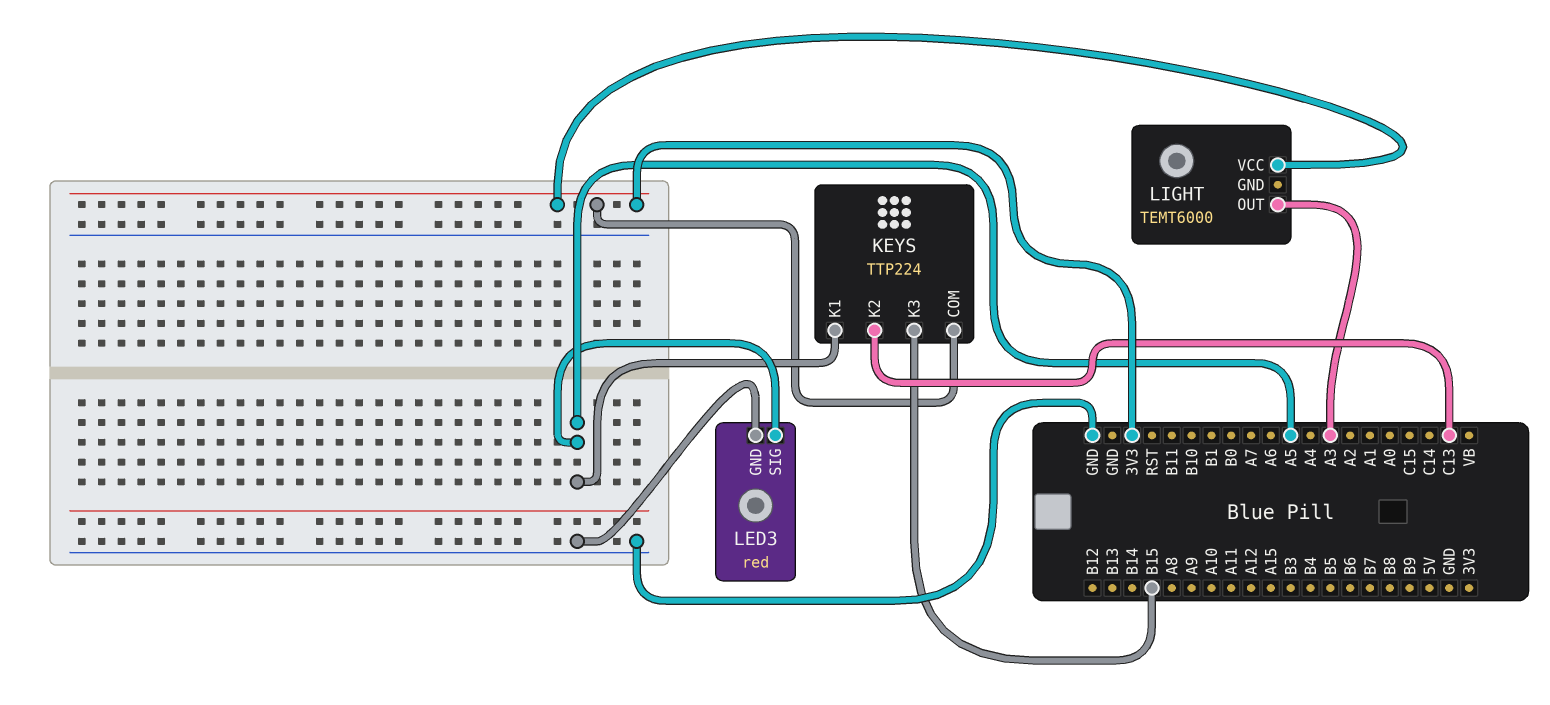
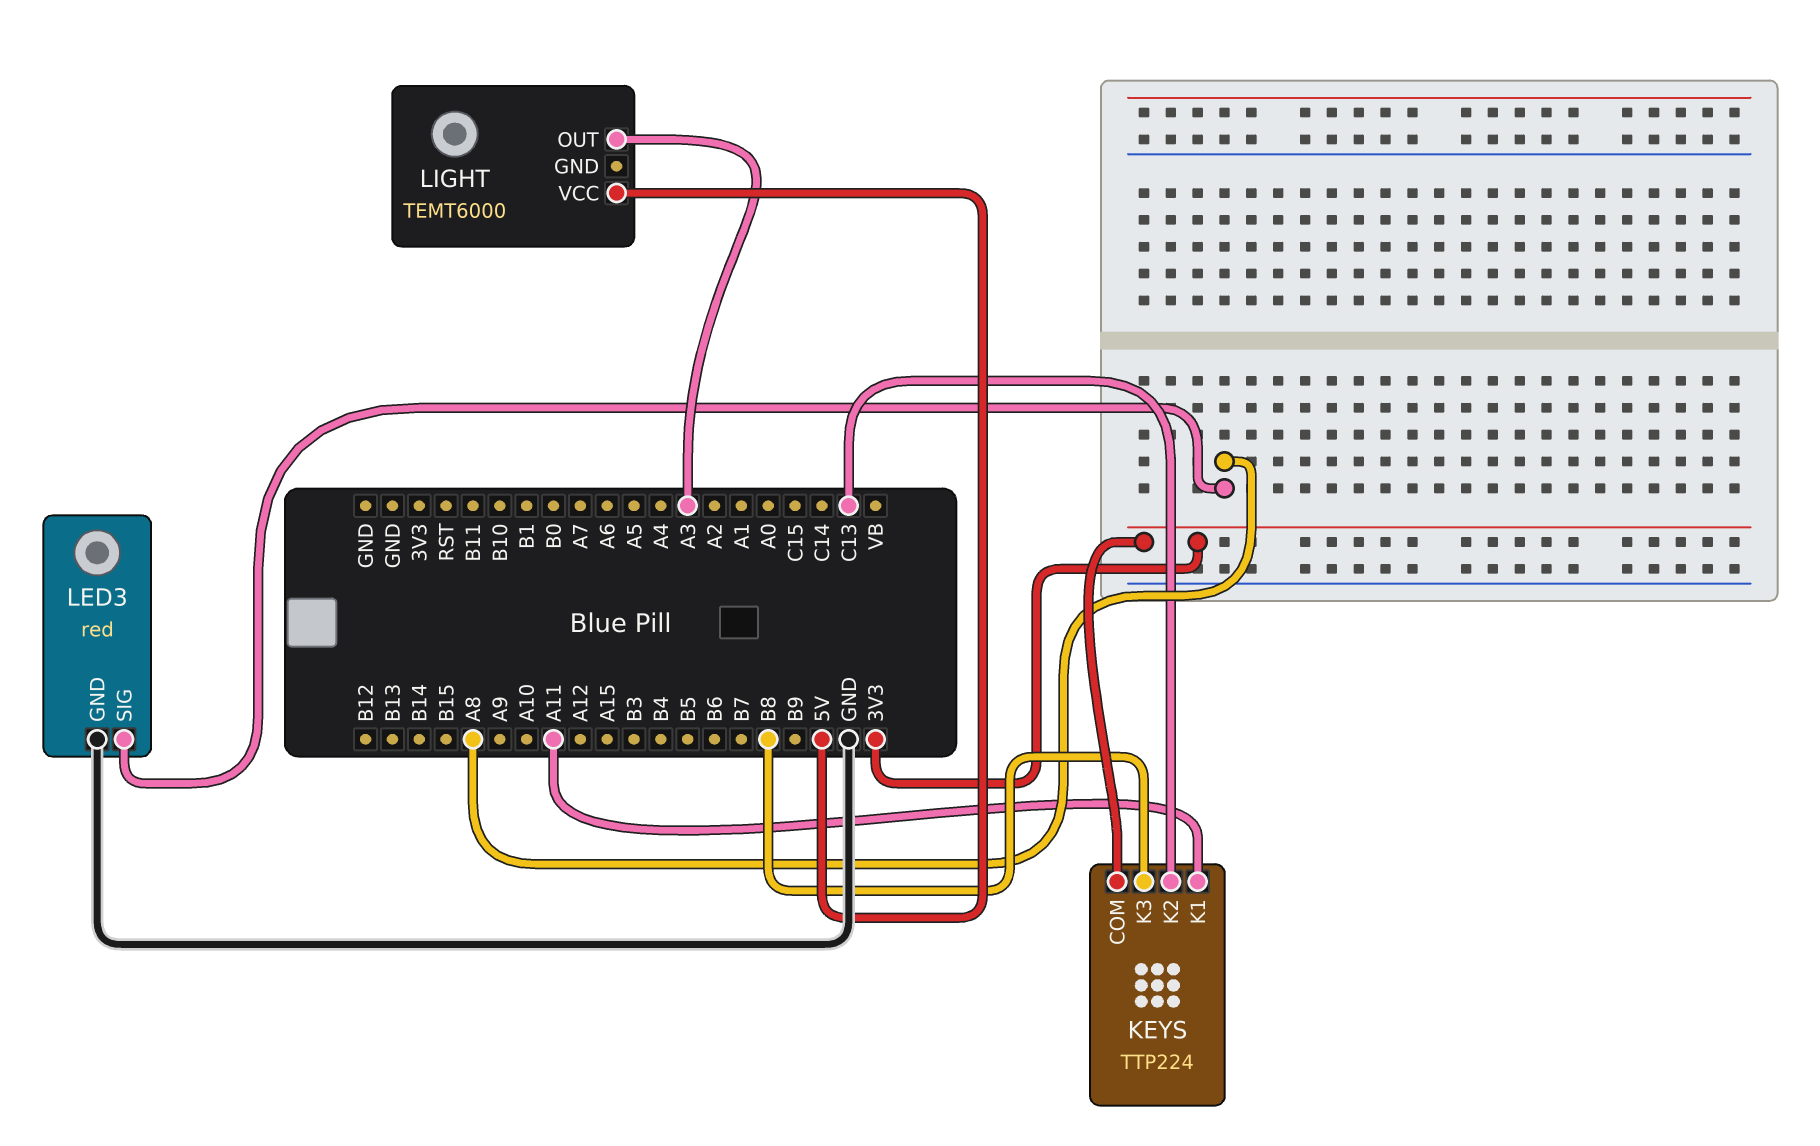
KEYS pin K1: A5 -> A11
KEYS pin K3: B15 -> B8
LED3 pin SIG: A5 -> A8
LIGHT pin VCC: 3V3 -> 5V

